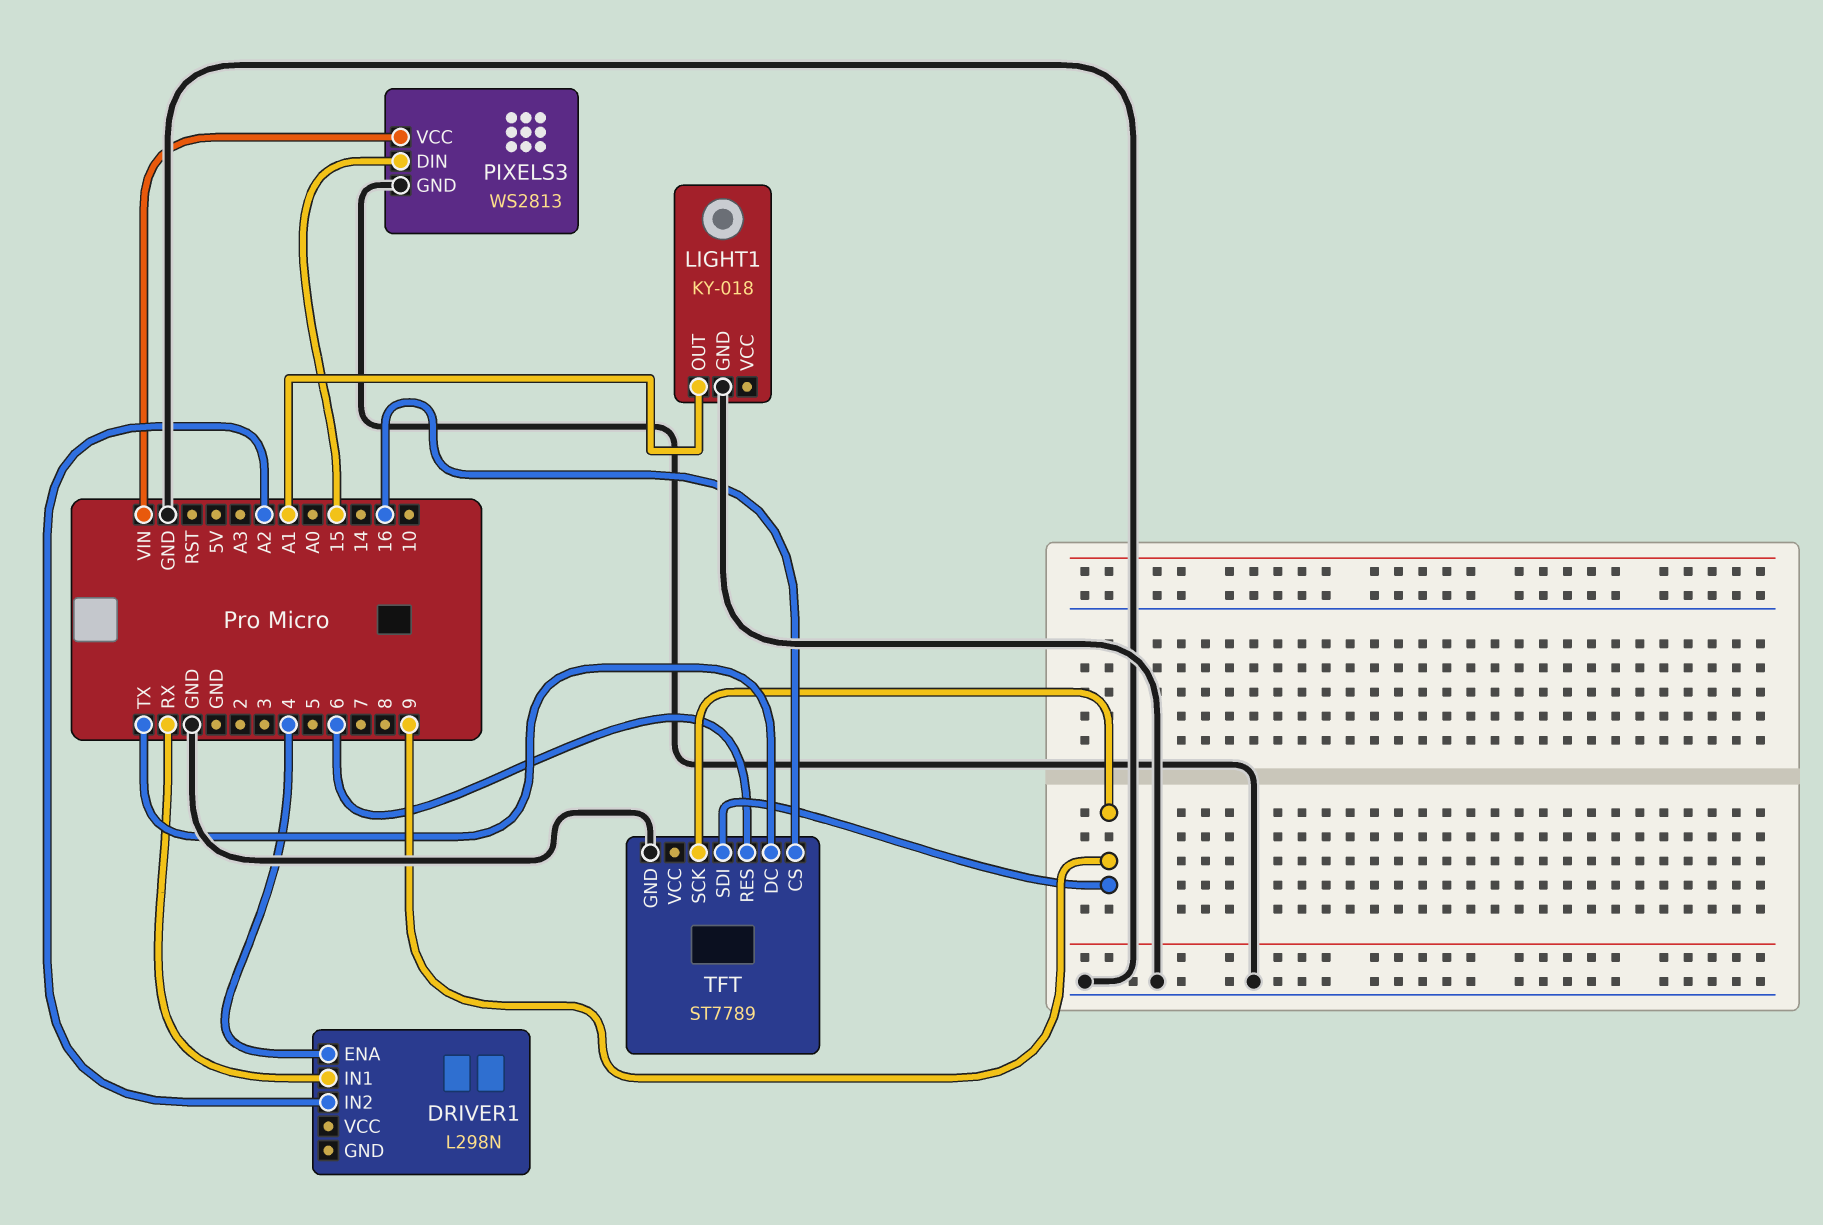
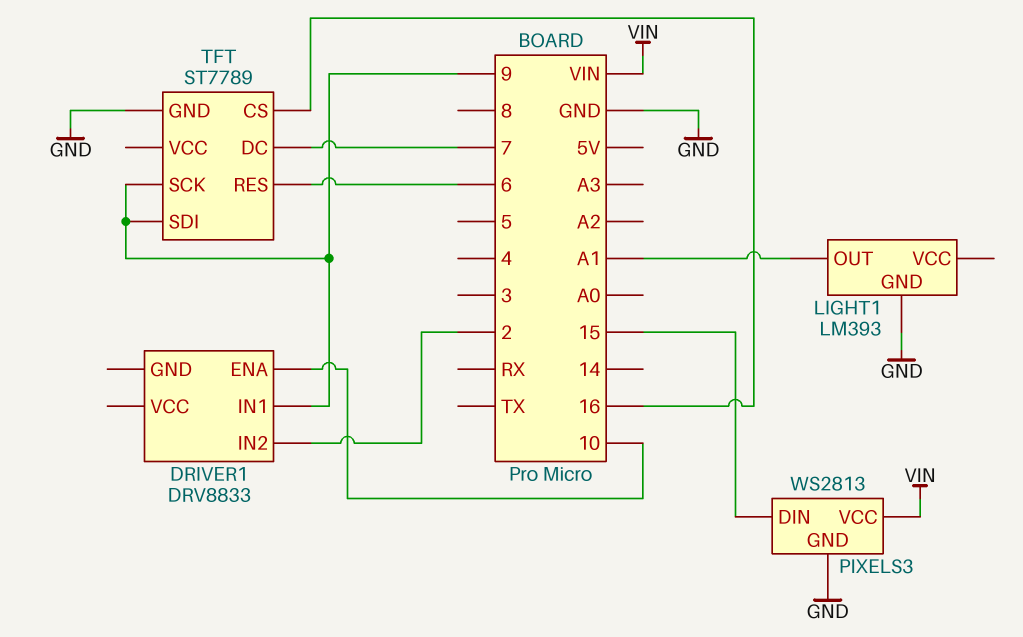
DRIVER1: L298N -> DRV8833
DRIVER1 pin ENA: 4 -> 10
DRIVER1 pin IN1: RX -> 9
DRIVER1 pin IN2: A2 -> 2
LIGHT1: KY-018 -> LM393
TFT pin DC: TX -> 7

